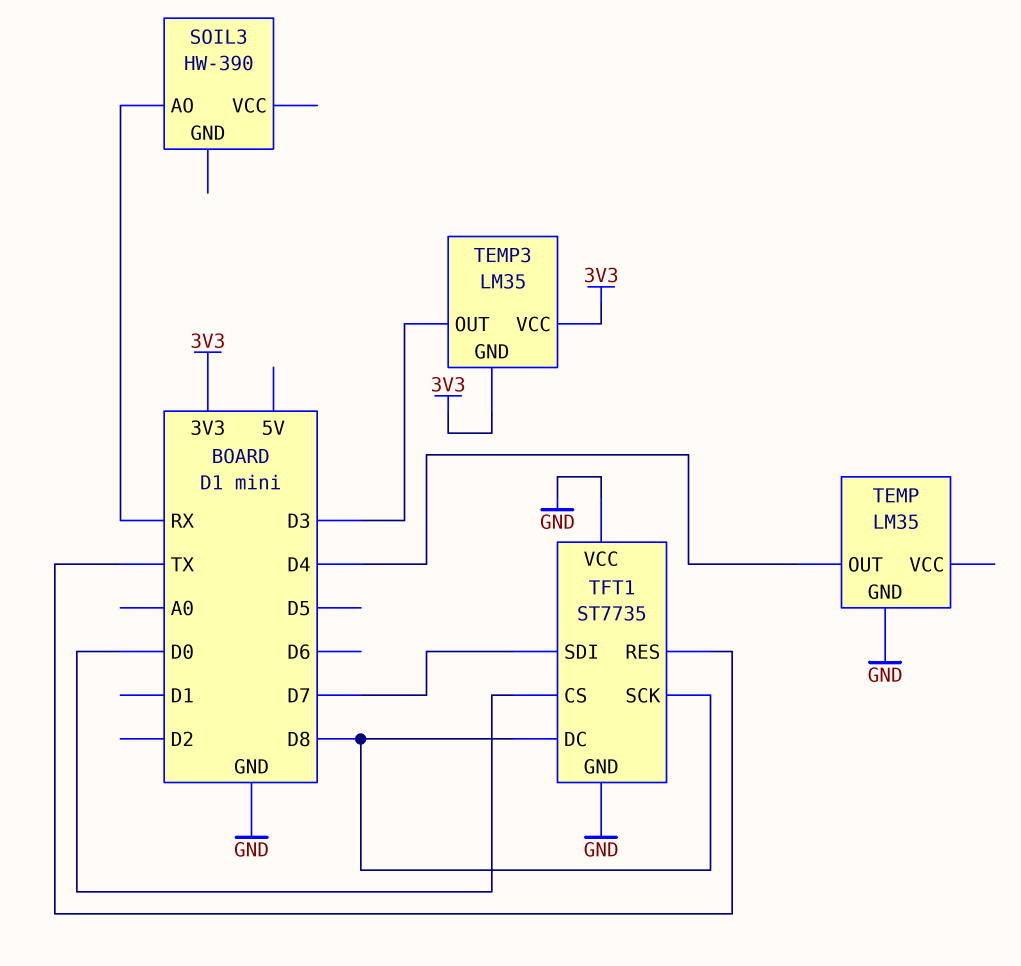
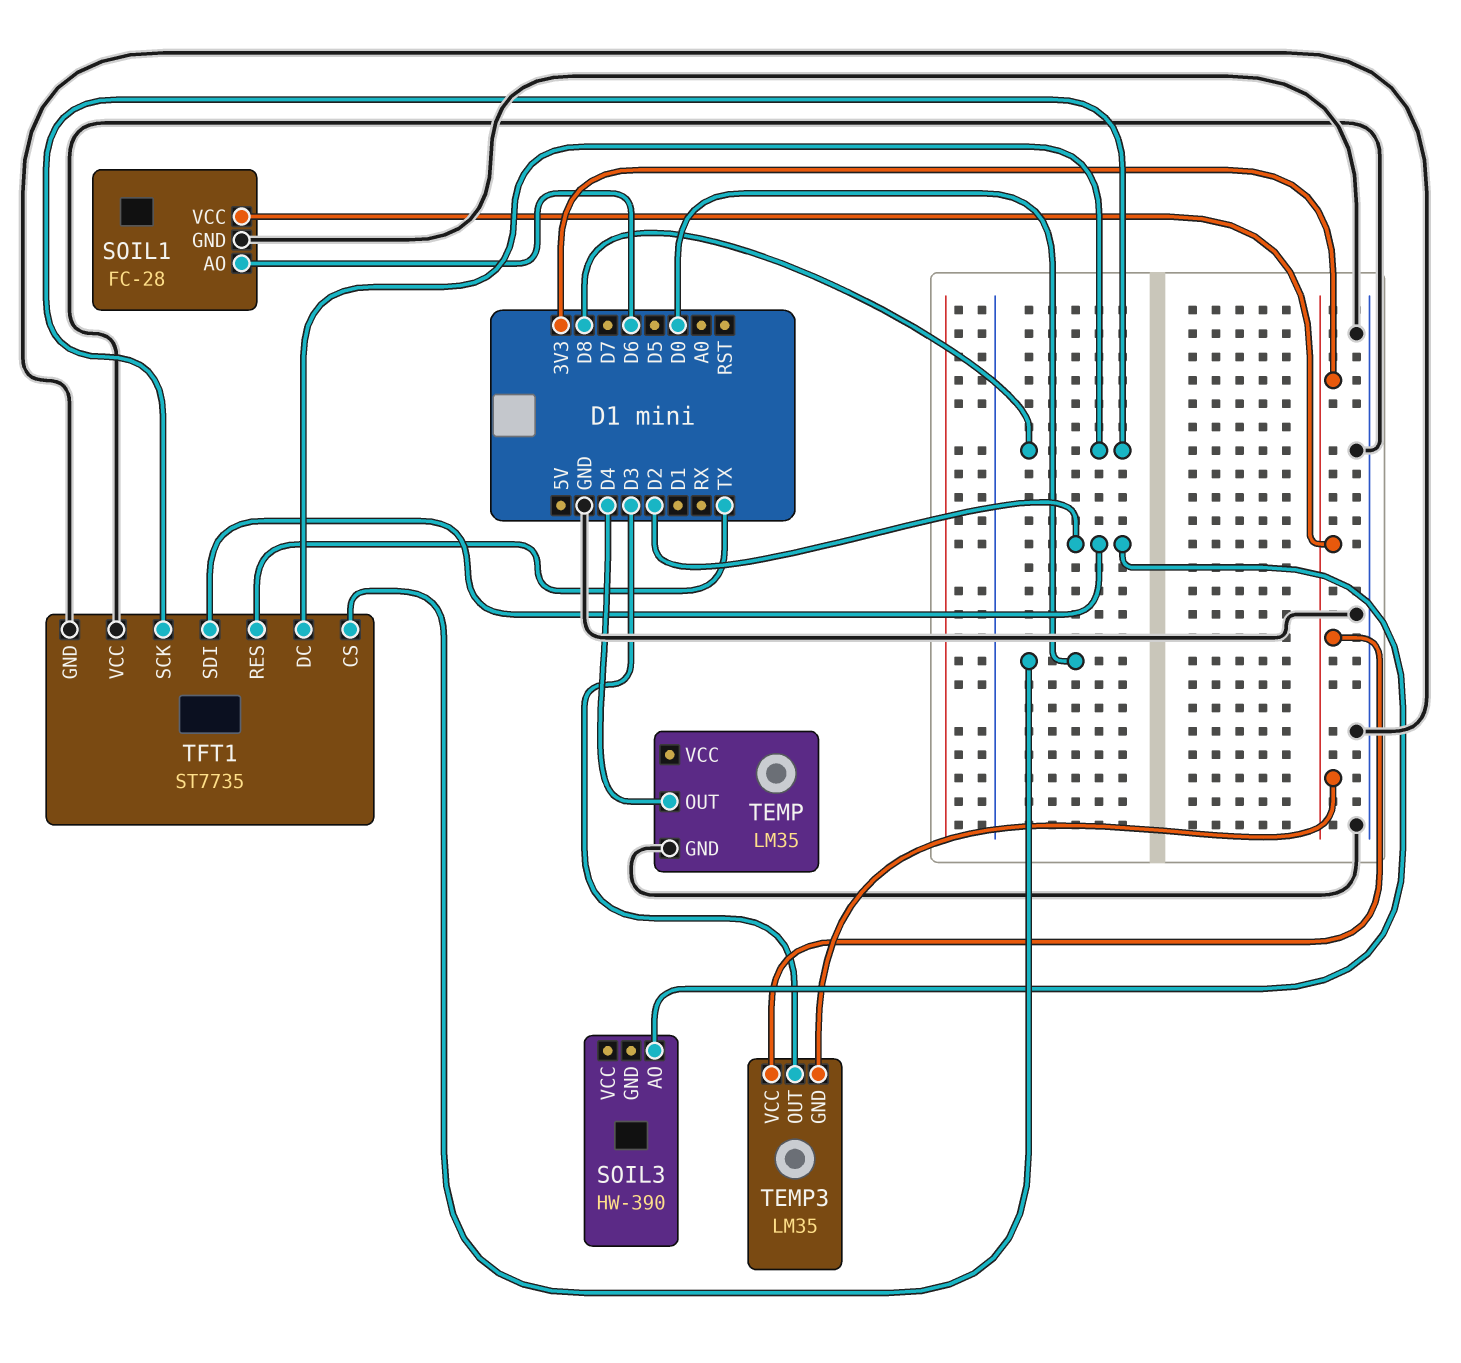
SOIL1: none -> FC-28
SOIL1 pin AO: none -> D6
SOIL1 pin GND: none -> GND
SOIL1 pin VCC: none -> 3V3
SOIL3 pin AO: RX -> D2
TFT1 pin SDI: D7 -> D2

